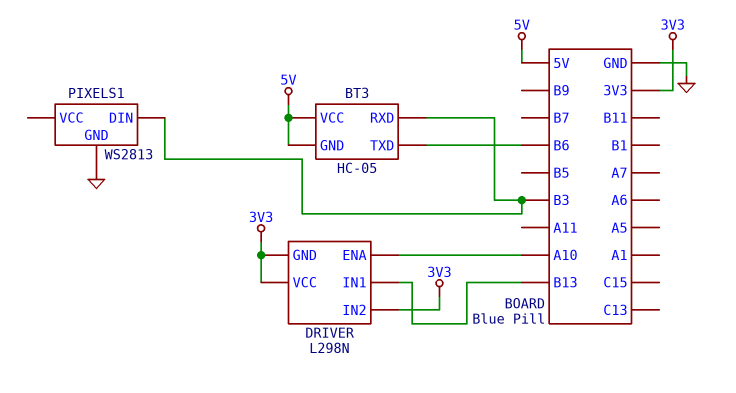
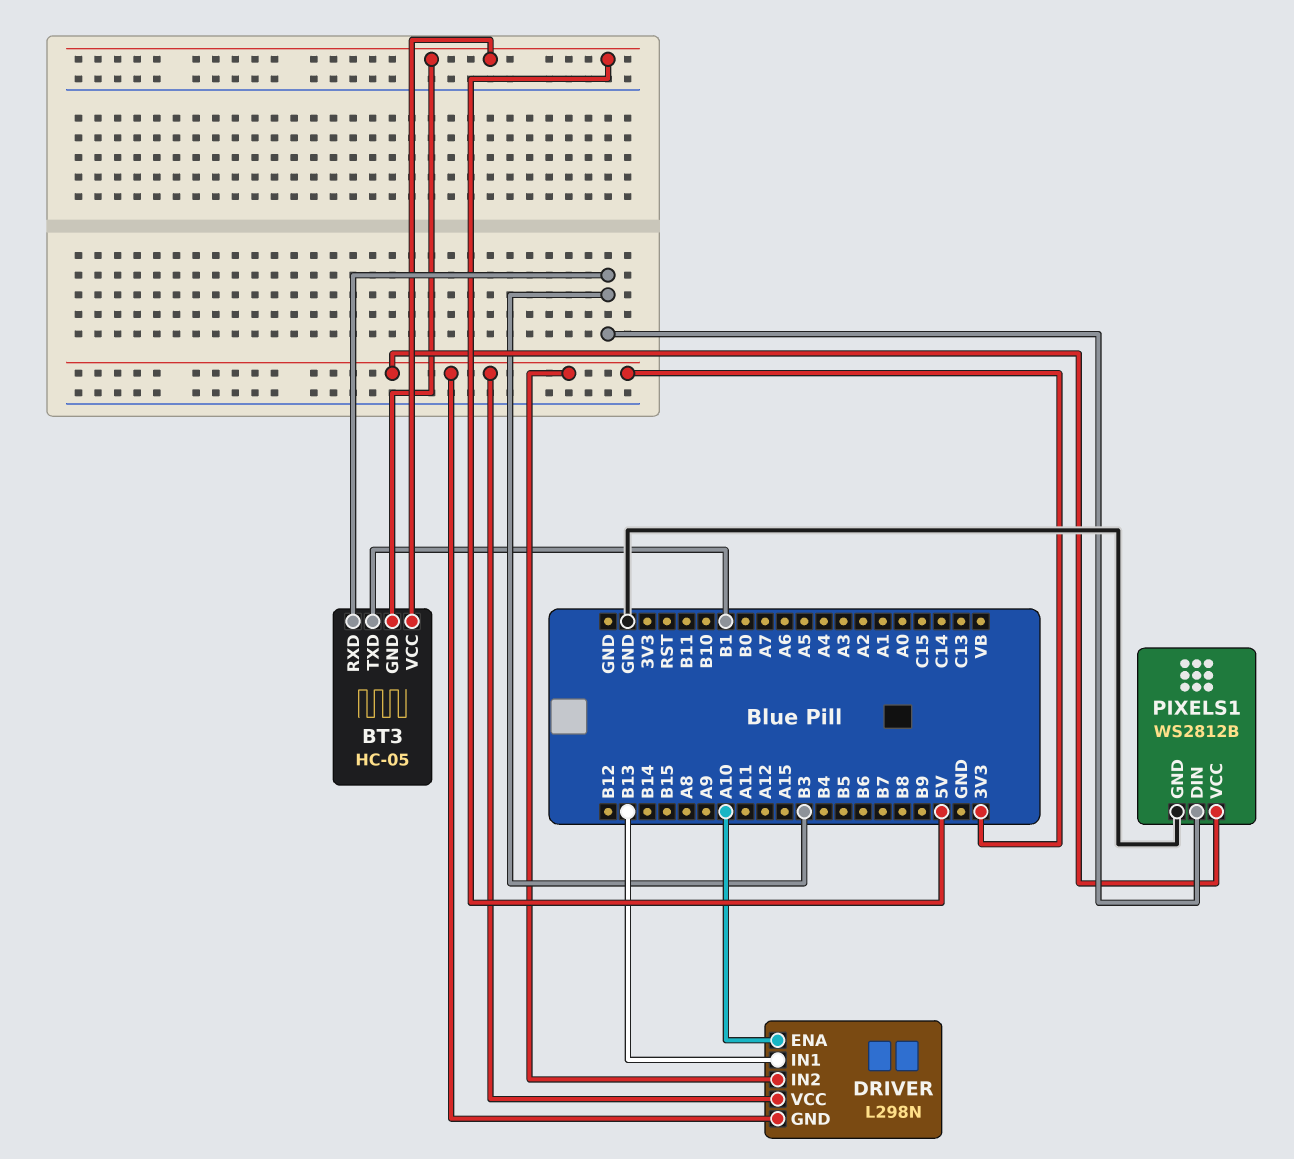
BT3 pin TXD: B6 -> B1
PIXELS1: WS2813 -> WS2812B
PIXELS1 pin VCC: none -> 3V3

